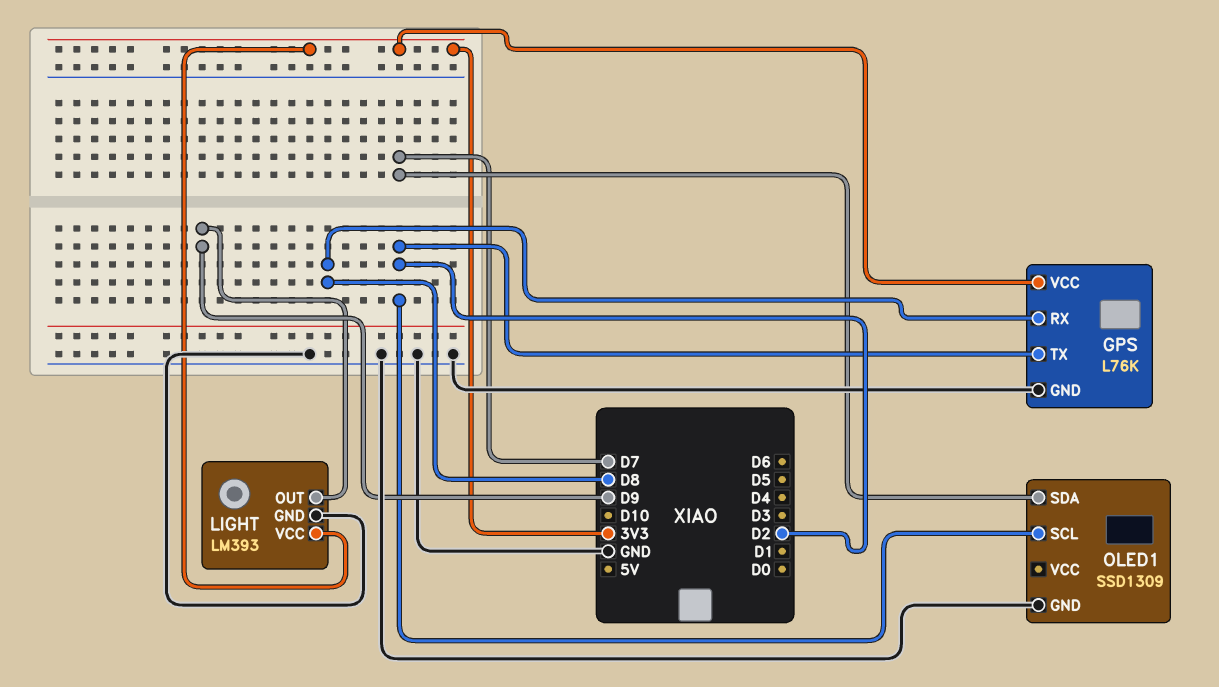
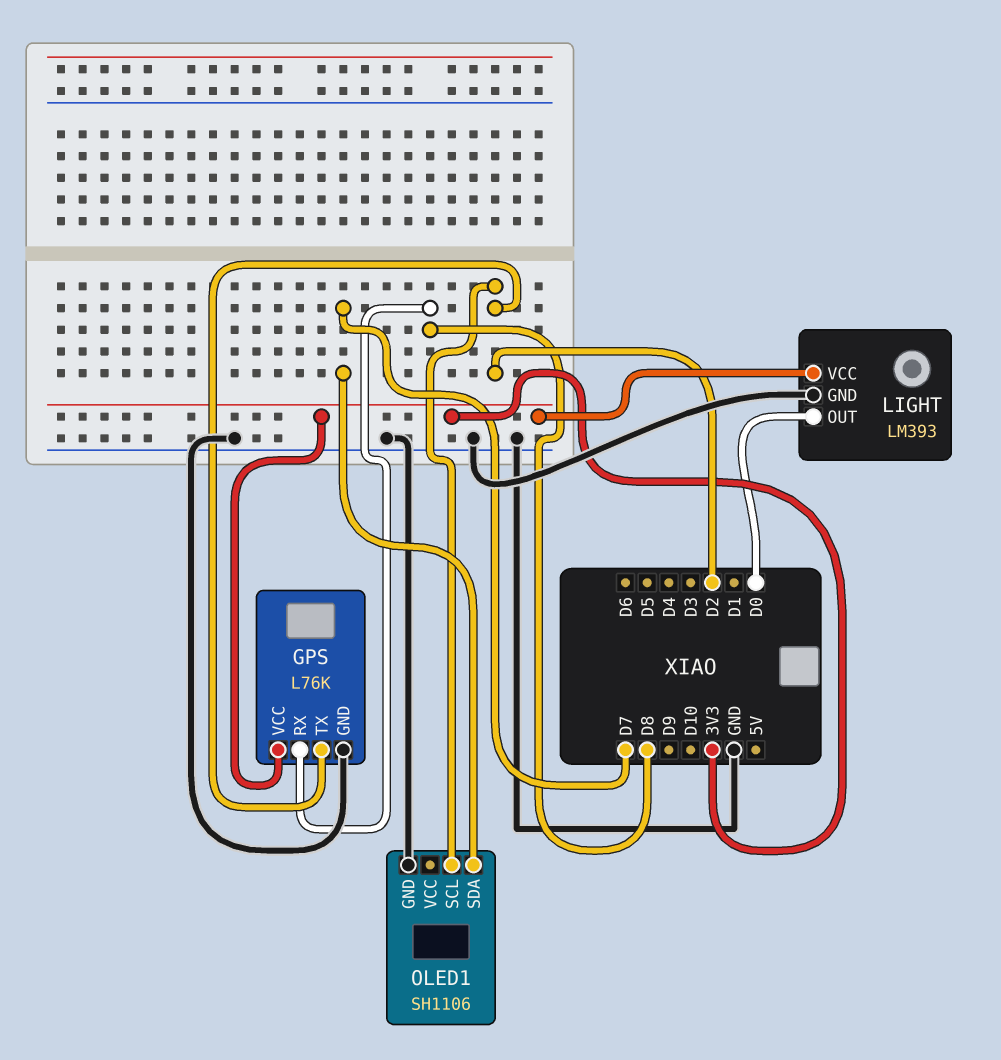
LIGHT pin OUT: D9 -> D0
OLED1: SSD1309 -> SH1106

